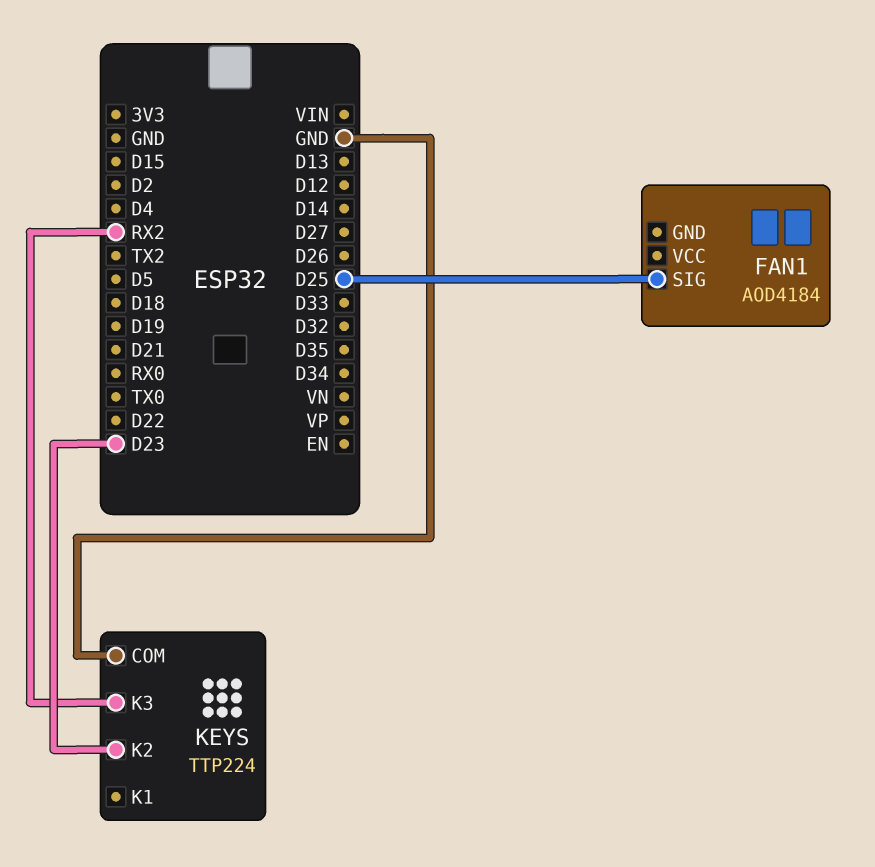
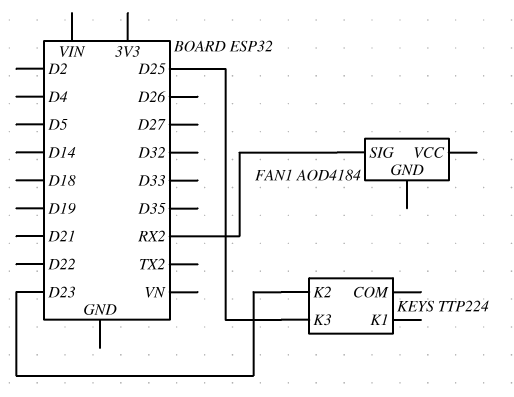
FAN1 pin SIG: D25 -> RX2
KEYS pin COM: GND -> none
KEYS pin K3: RX2 -> D25

